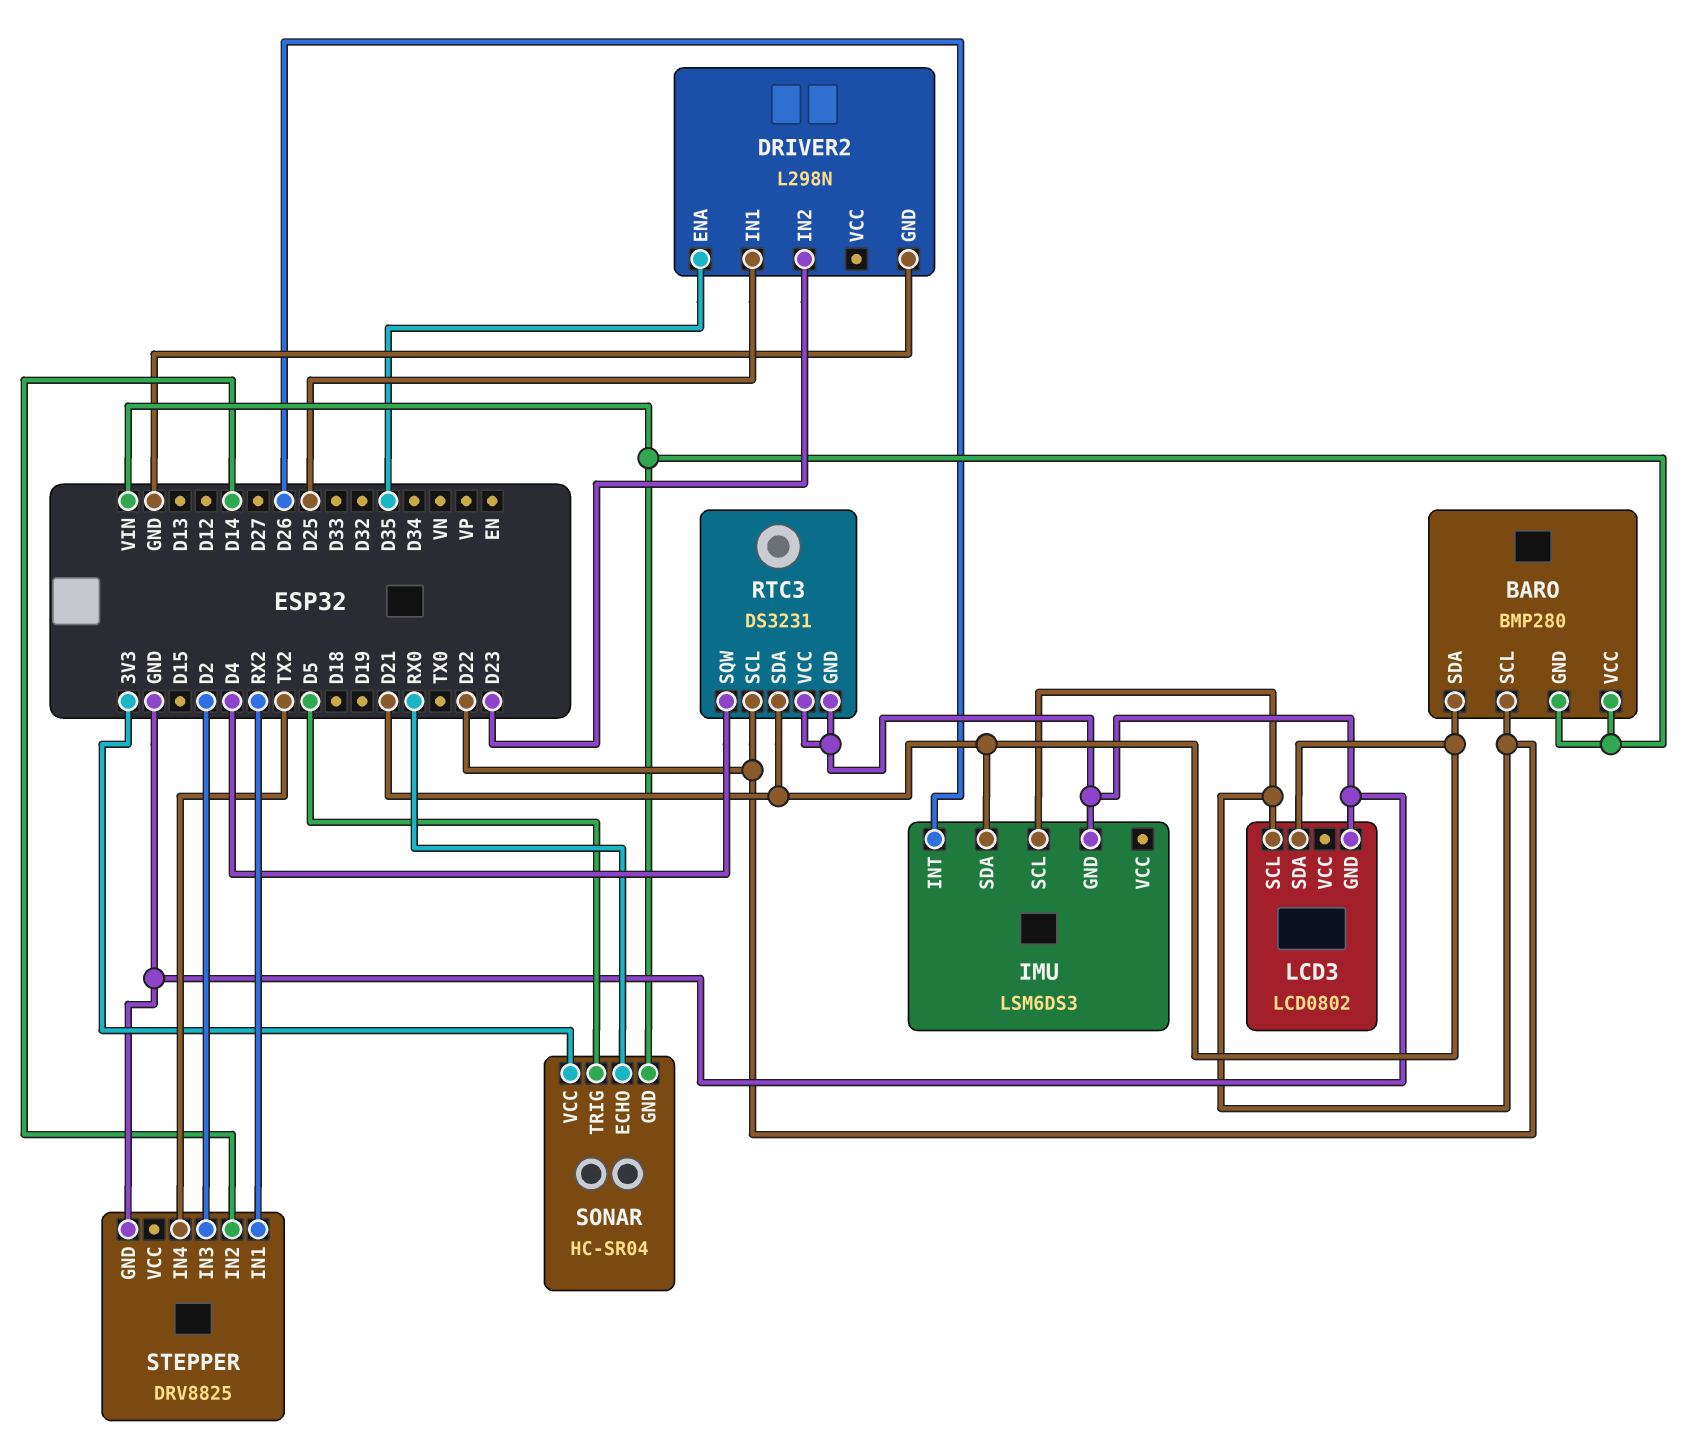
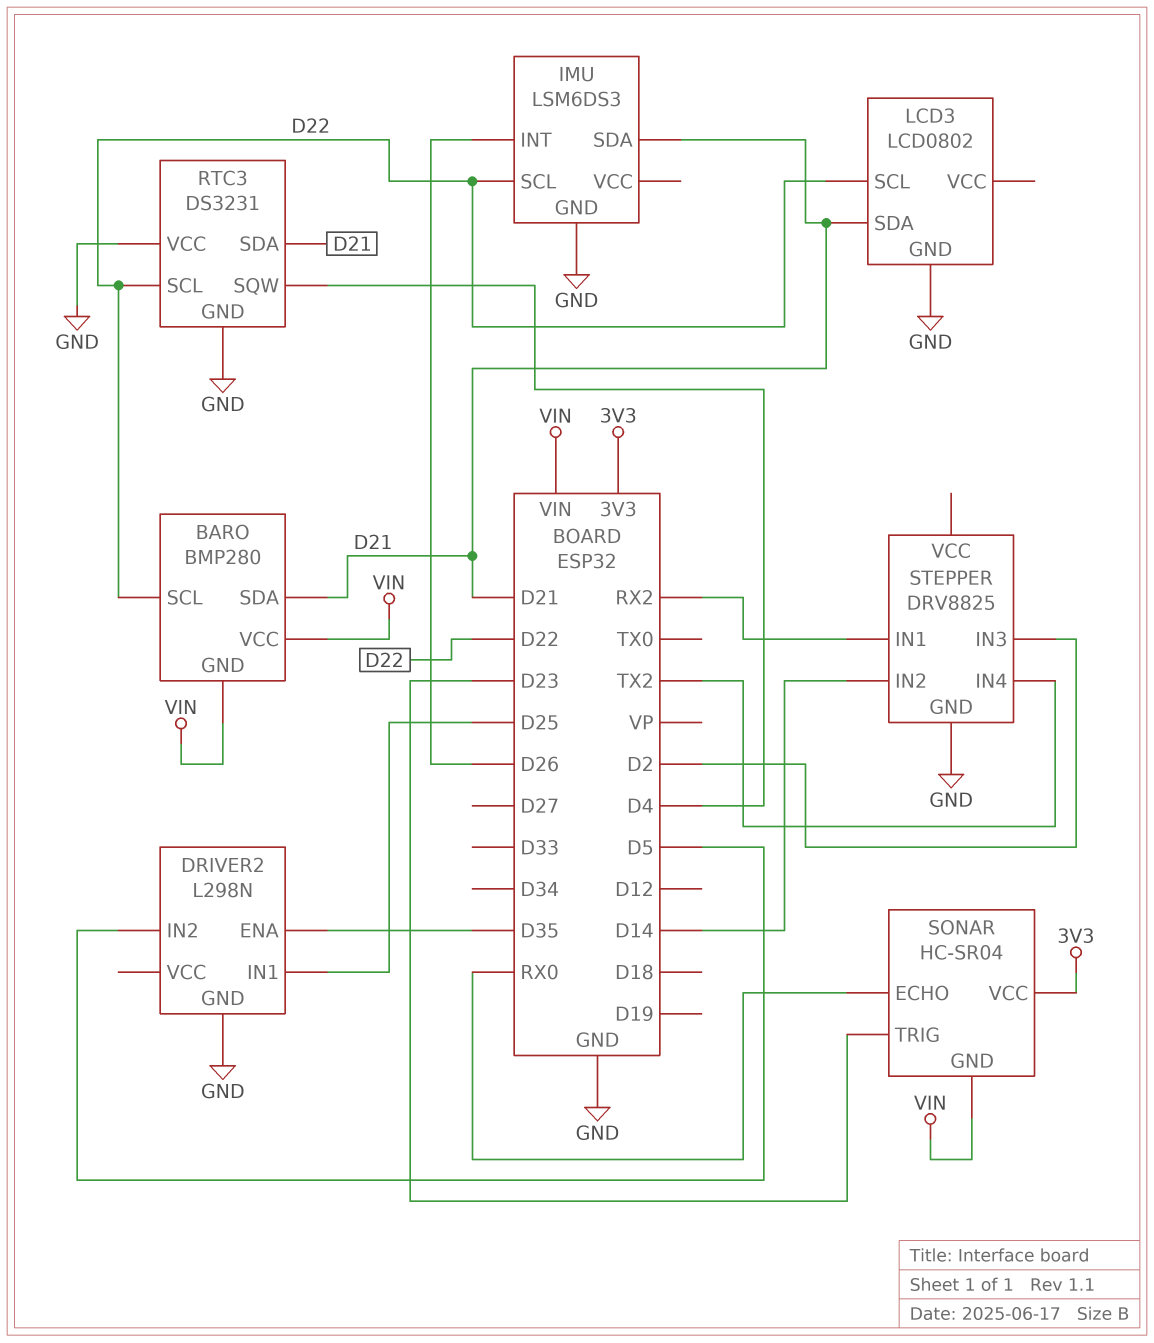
DRIVER2 pin IN2: D23 -> D5
SONAR pin TRIG: D5 -> D23

